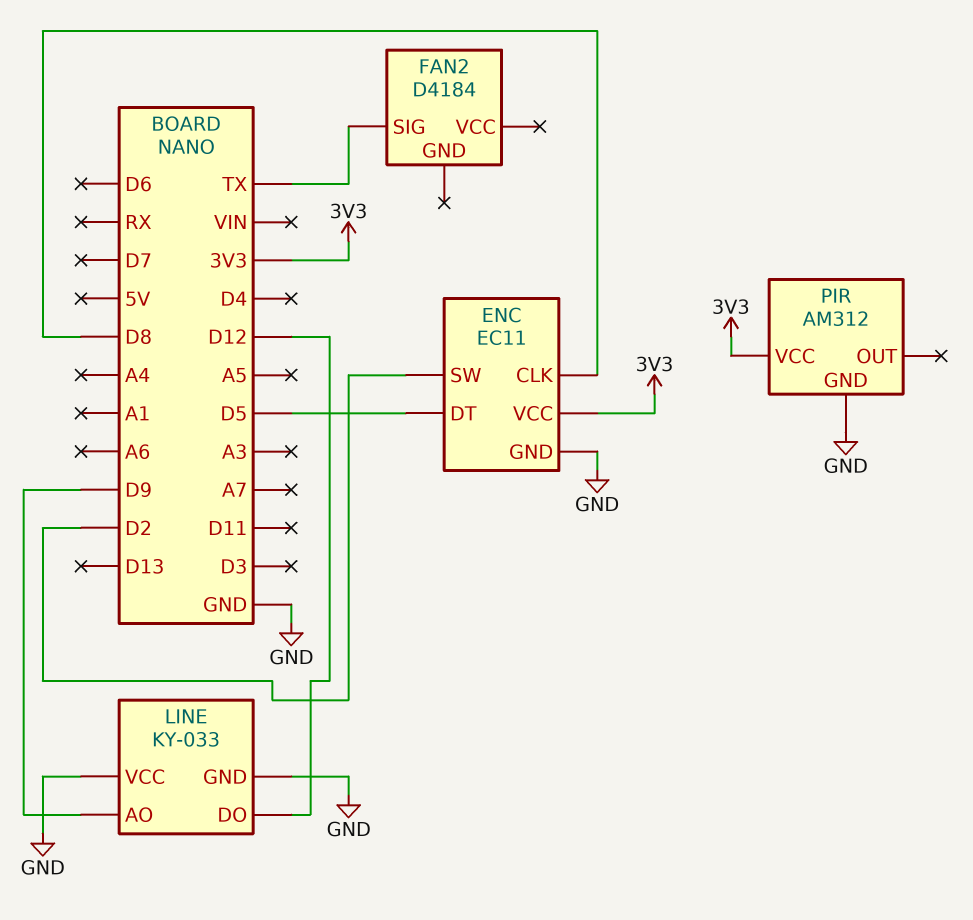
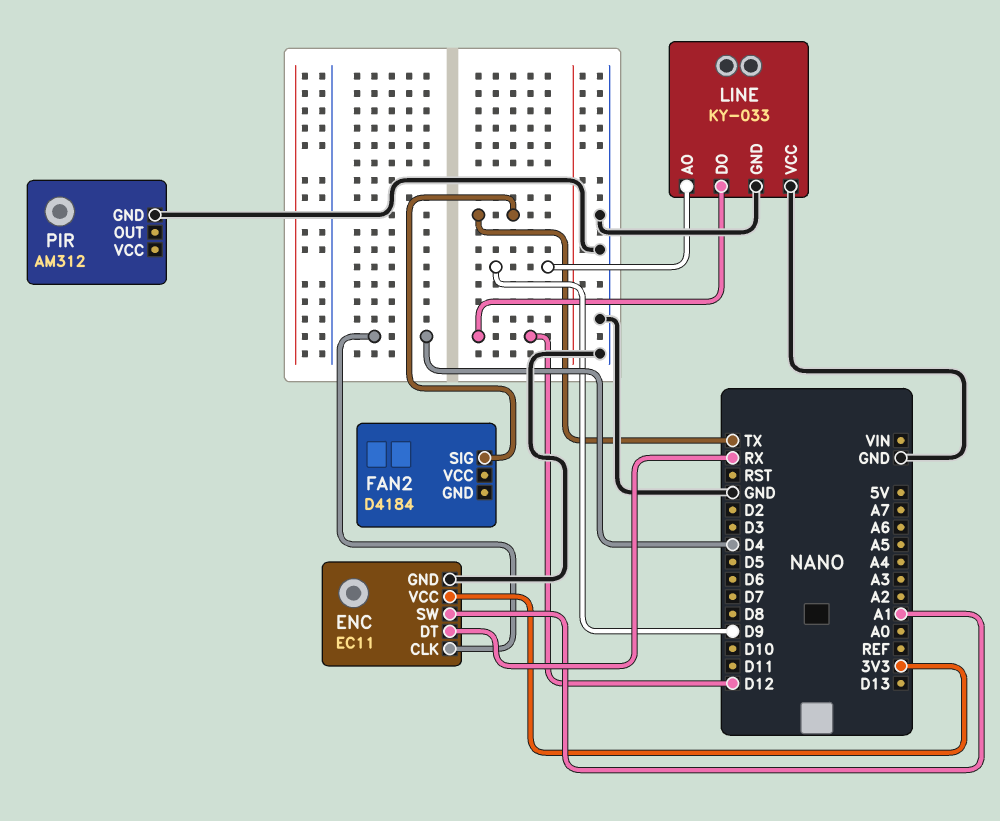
ENC pin CLK: D8 -> D4
ENC pin DT: D5 -> RX
ENC pin SW: D2 -> A1
PIR pin VCC: 3V3 -> none

